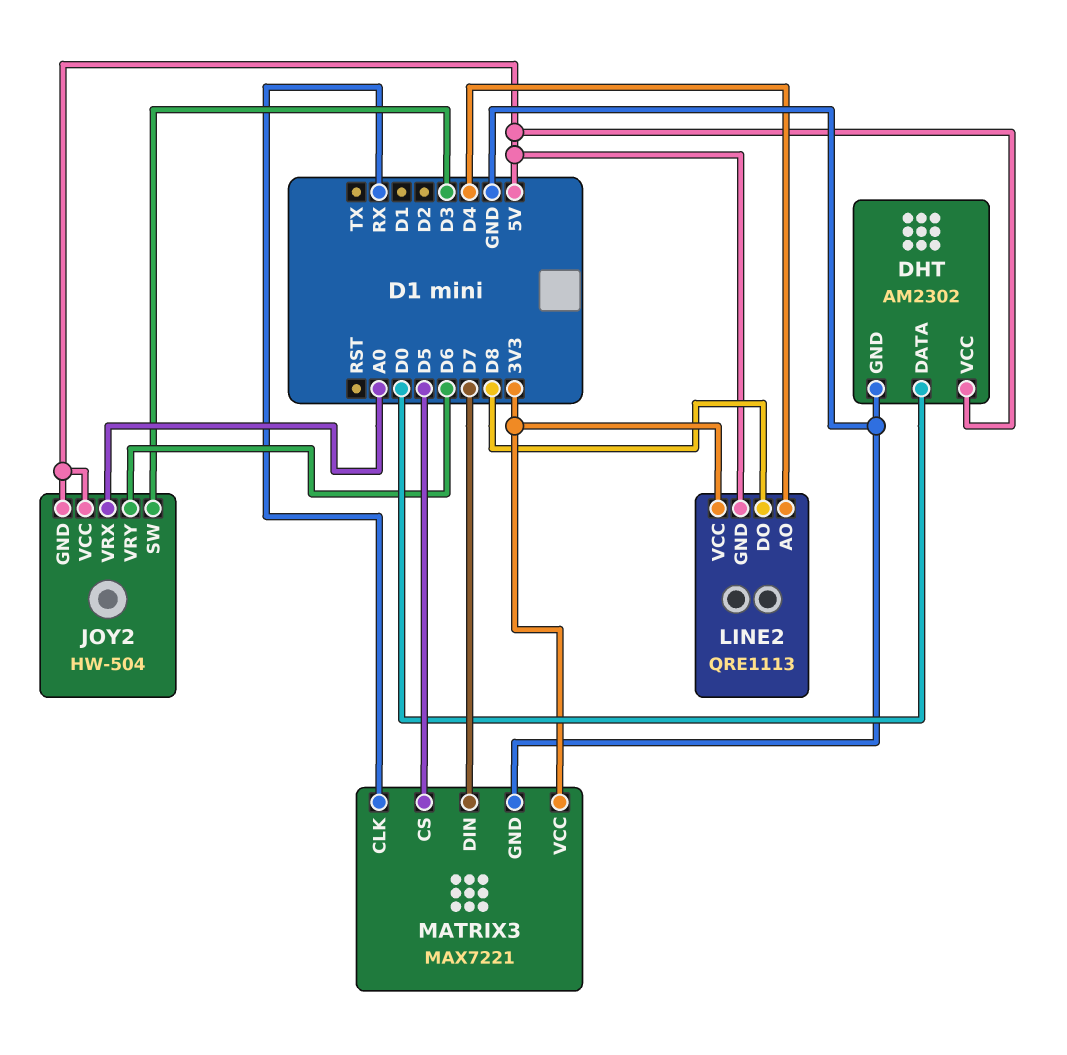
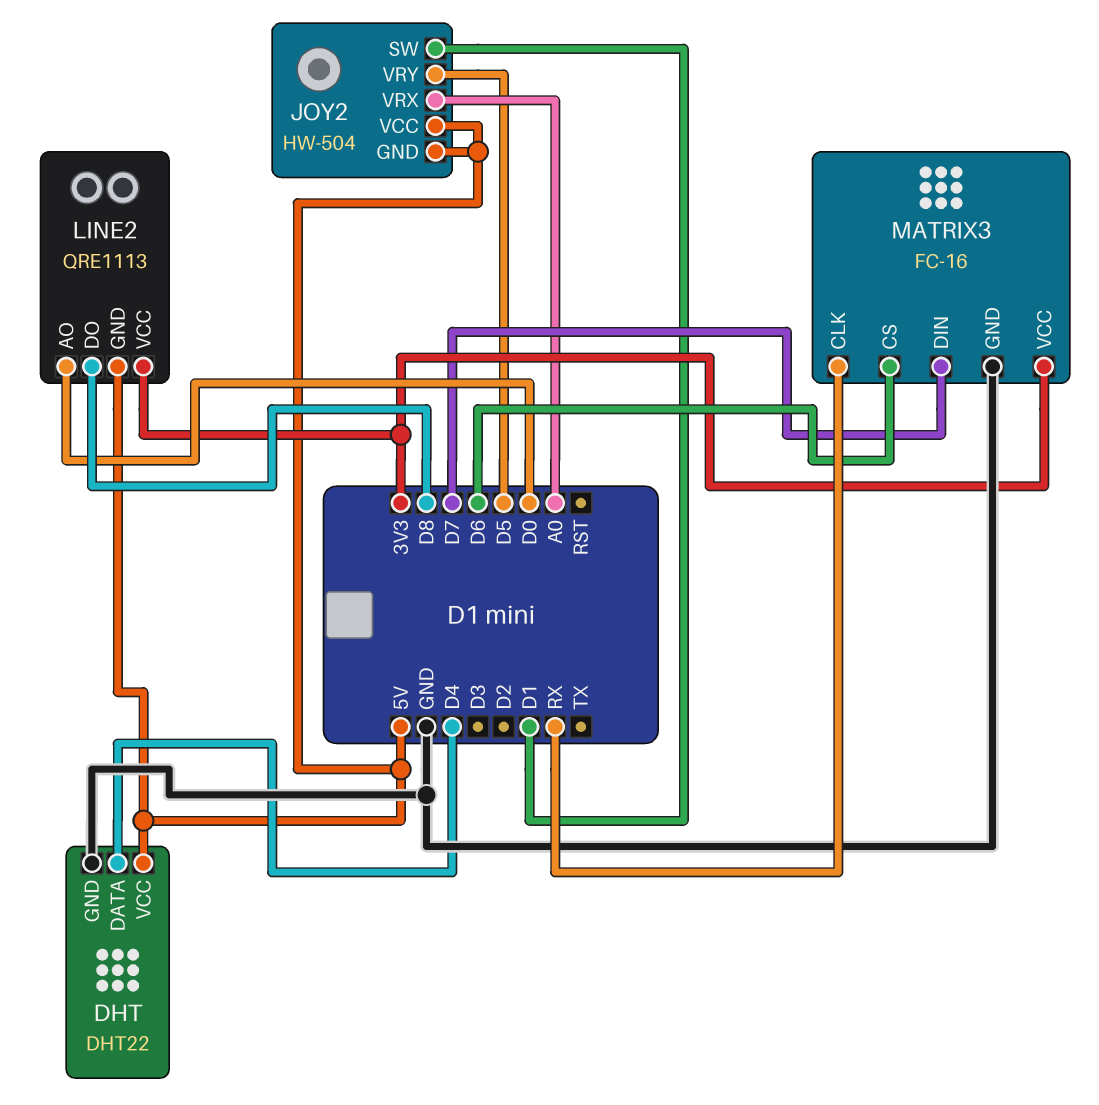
DHT: AM2302 -> DHT22
DHT pin DATA: D0 -> D4
JOY2 pin SW: D3 -> D1
JOY2 pin VRY: D6 -> D5
LINE2 pin AO: D4 -> D0
MATRIX3: MAX7221 -> FC-16
MATRIX3 pin CS: D5 -> D6

